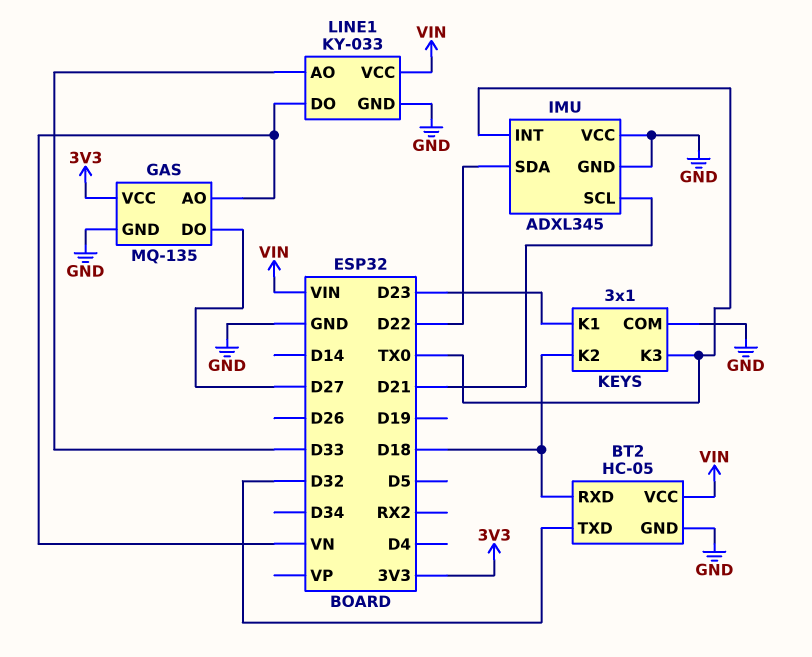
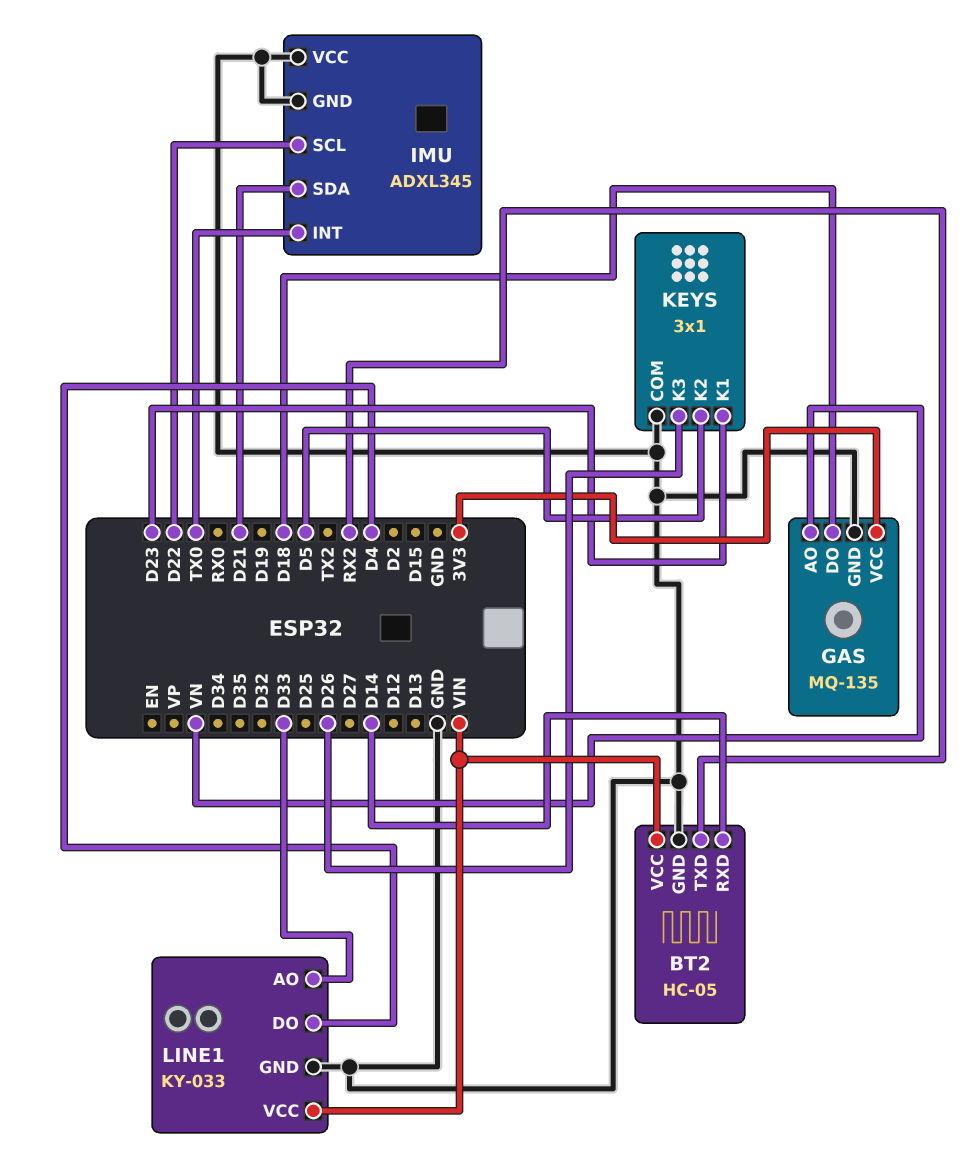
BT2 pin RXD: D18 -> D14
BT2 pin TXD: D32 -> RX2
GAS pin DO: D27 -> D18
IMU pin SCL: D21 -> D22
IMU pin SDA: D22 -> D21
KEYS pin K2: D18 -> D5
KEYS pin K3: TX0 -> D26
LINE1 pin DO: VN -> D4

